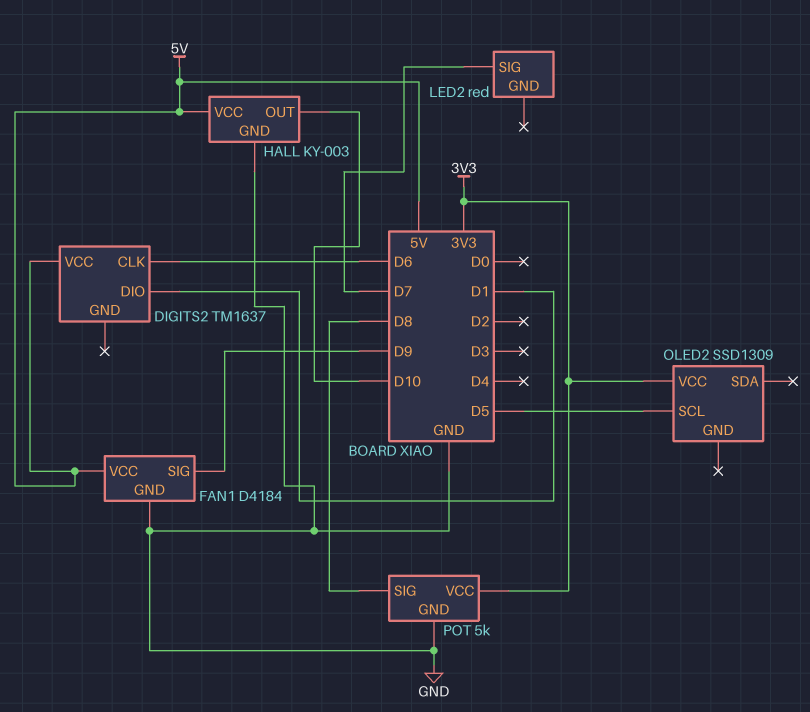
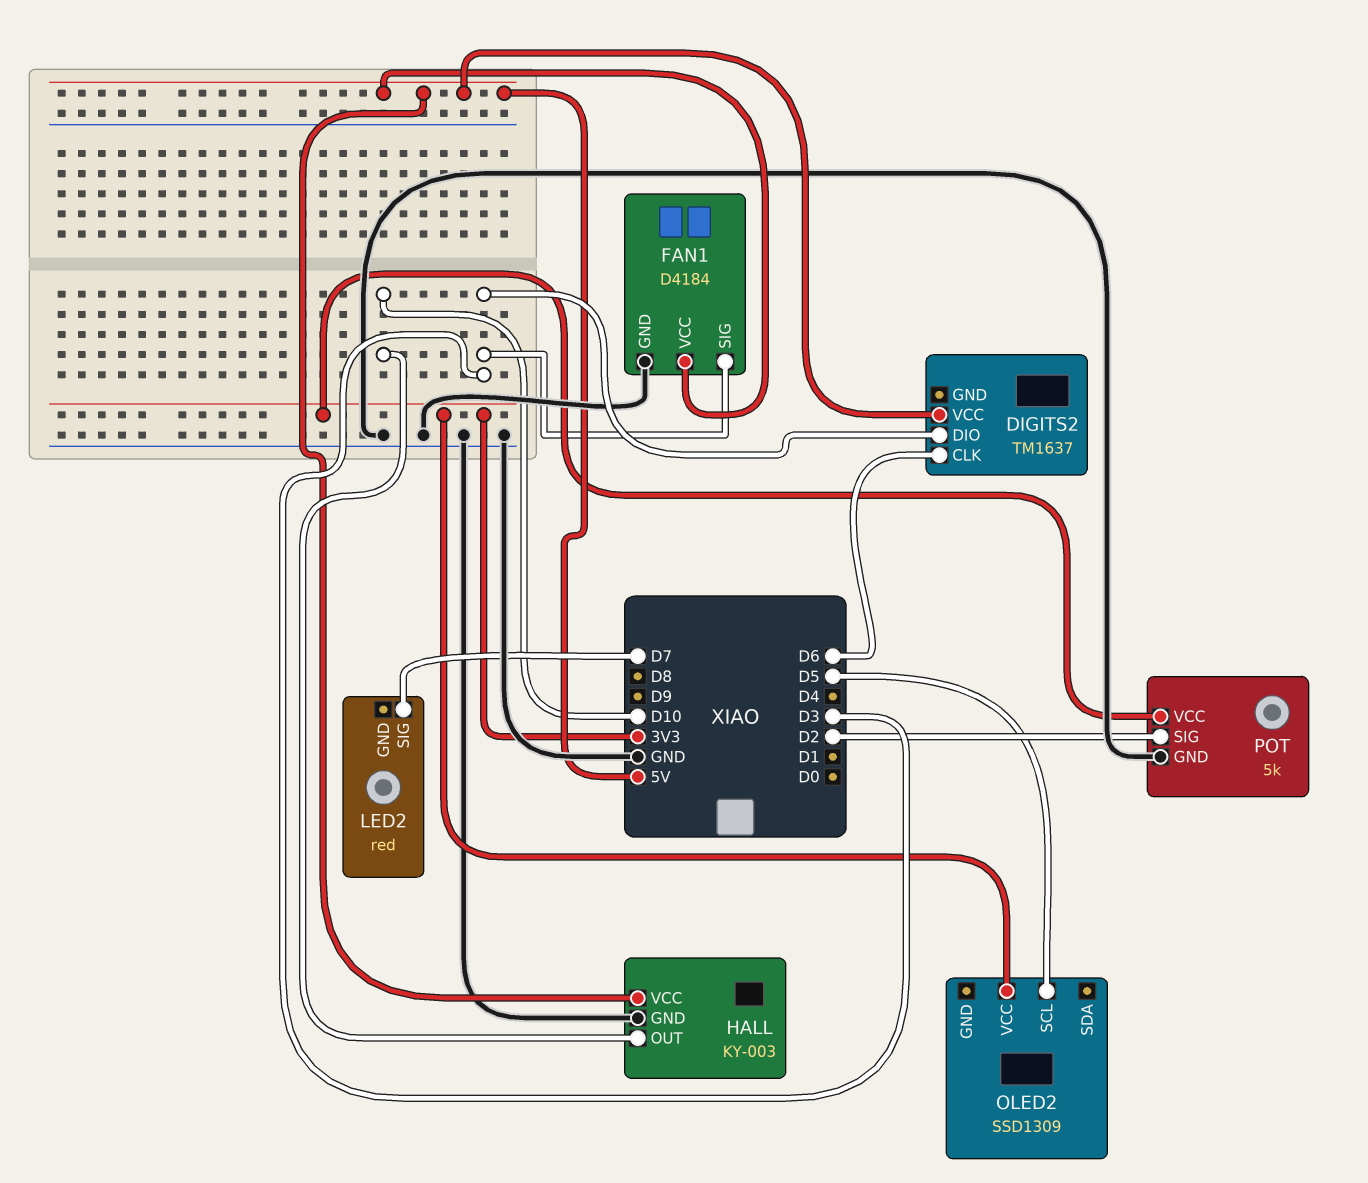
DIGITS2 pin DIO: D1 -> D3
FAN1 pin SIG: D9 -> D3
POT pin SIG: D8 -> D2

